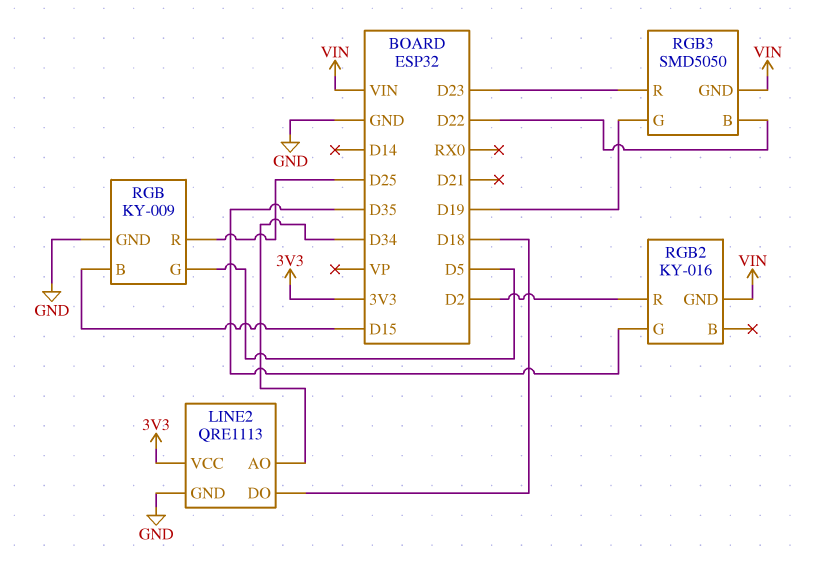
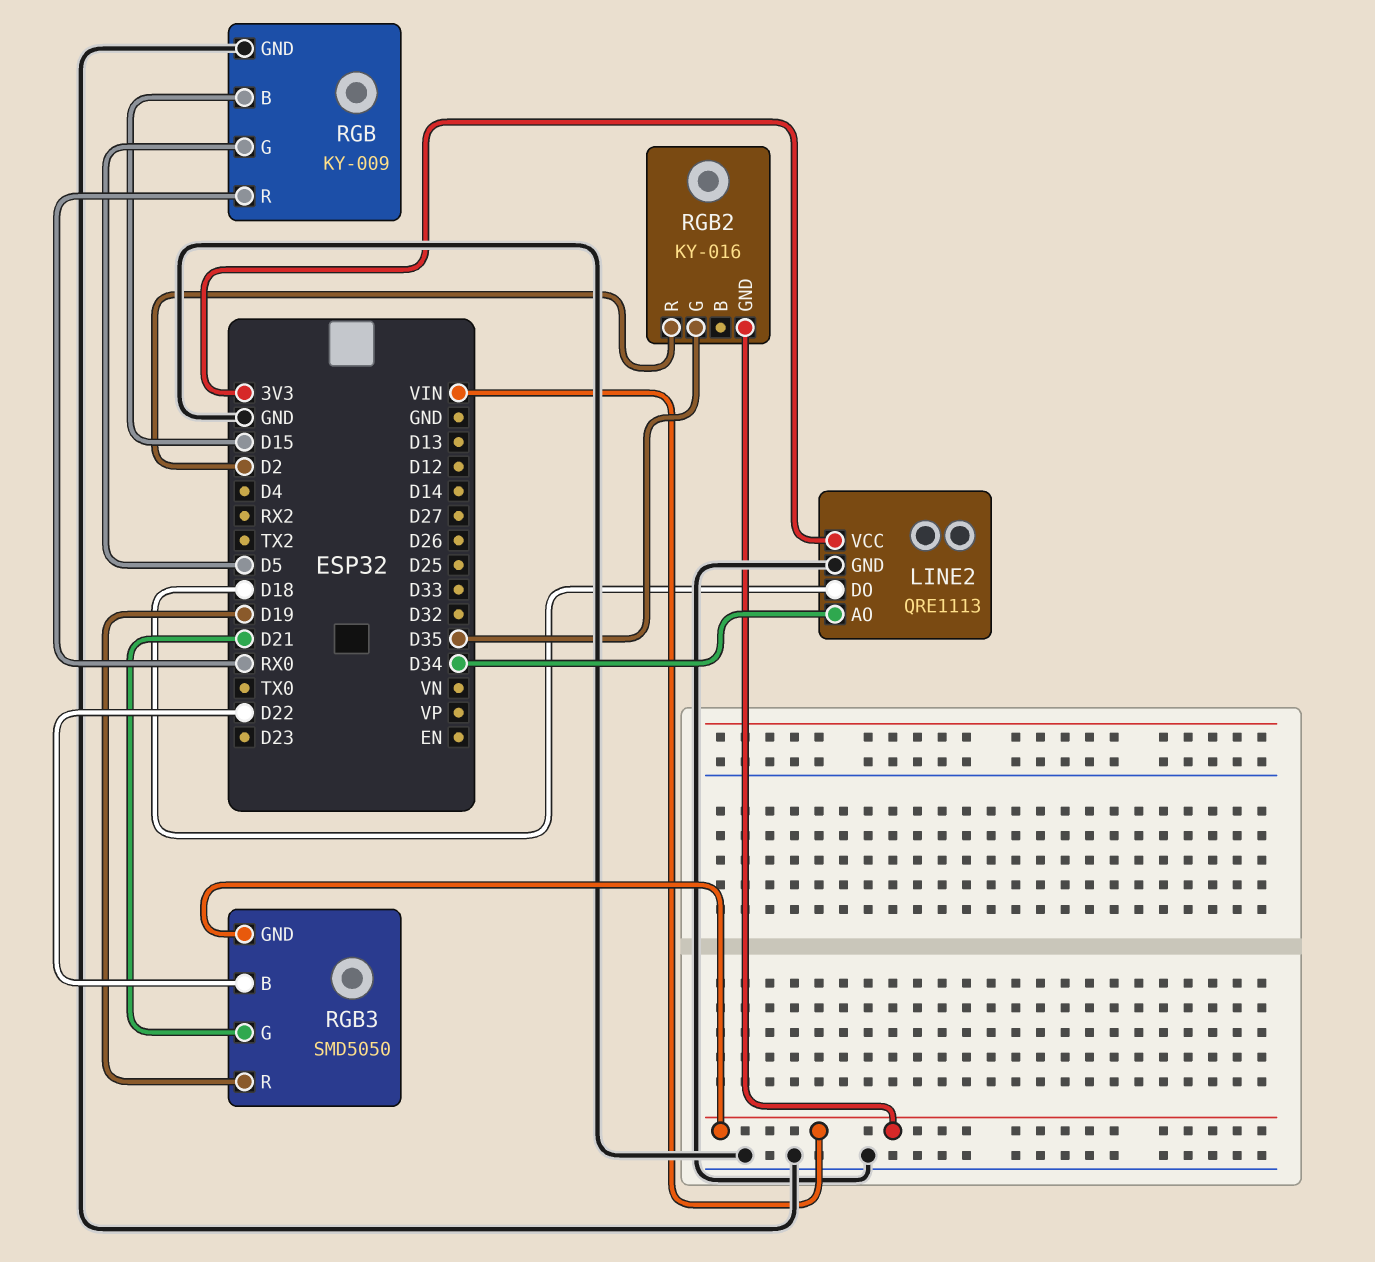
RGB pin R: D25 -> RX0
RGB3 pin G: D19 -> D21
RGB3 pin R: D23 -> D19

